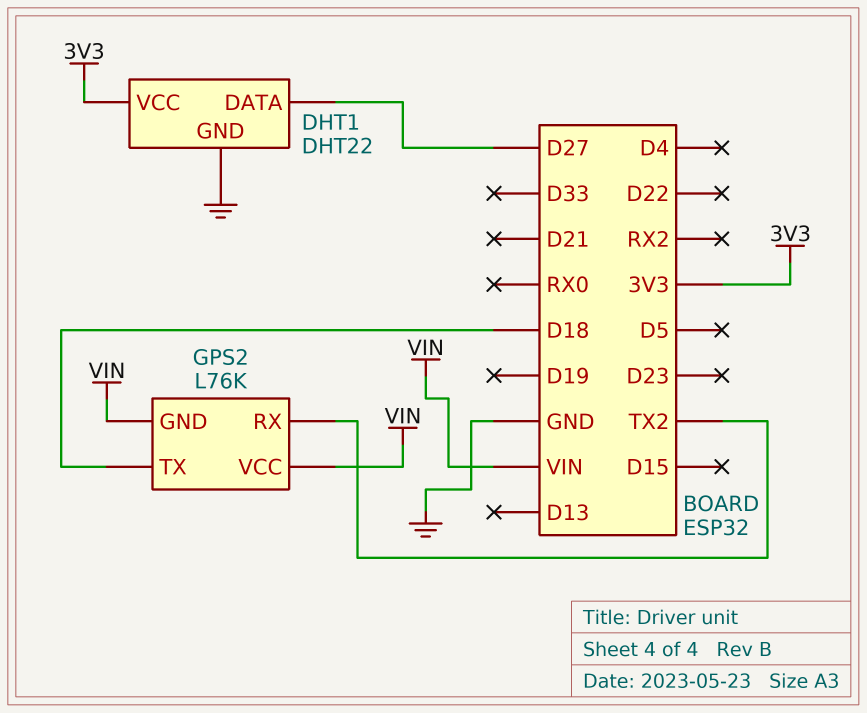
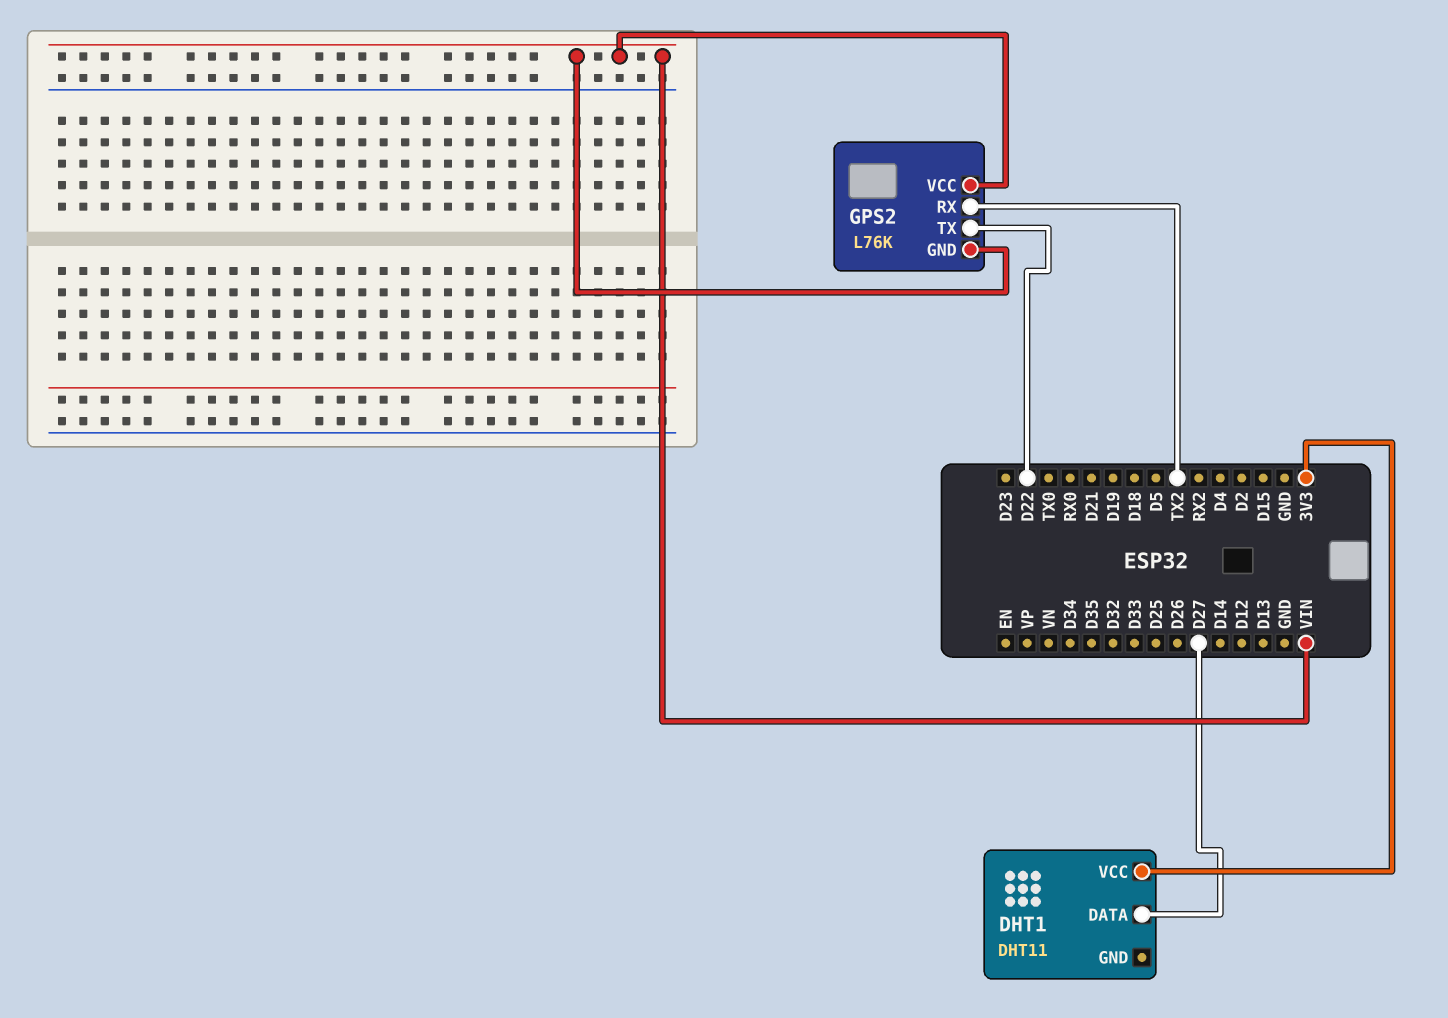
DHT1: DHT22 -> DHT11
DHT1 pin GND: GND -> none
GPS2 pin TX: D18 -> D22

